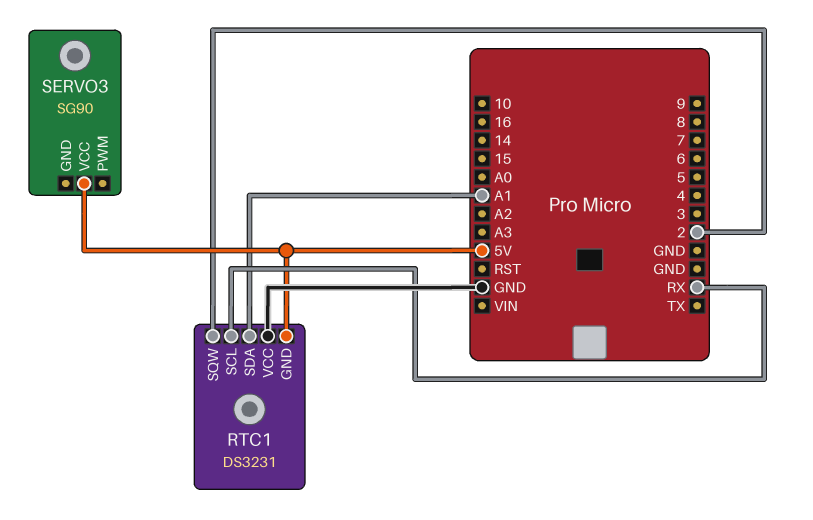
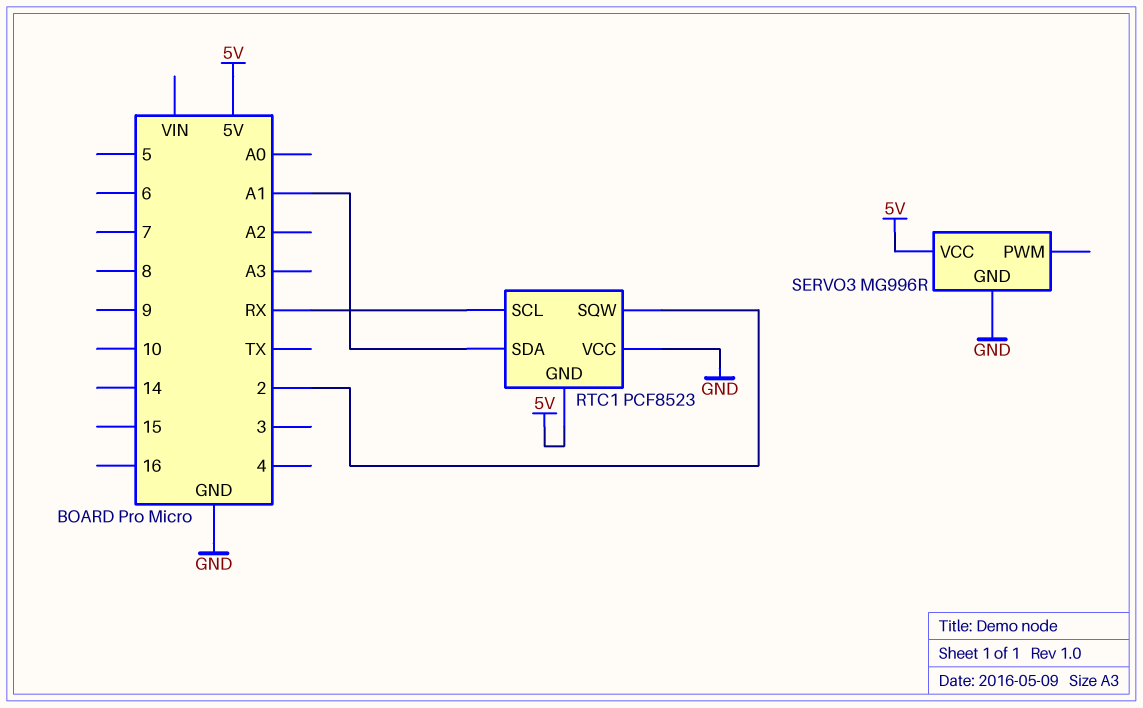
RTC1: DS3231 -> PCF8523
SERVO3: SG90 -> MG996R
SERVO3 pin GND: none -> GND

